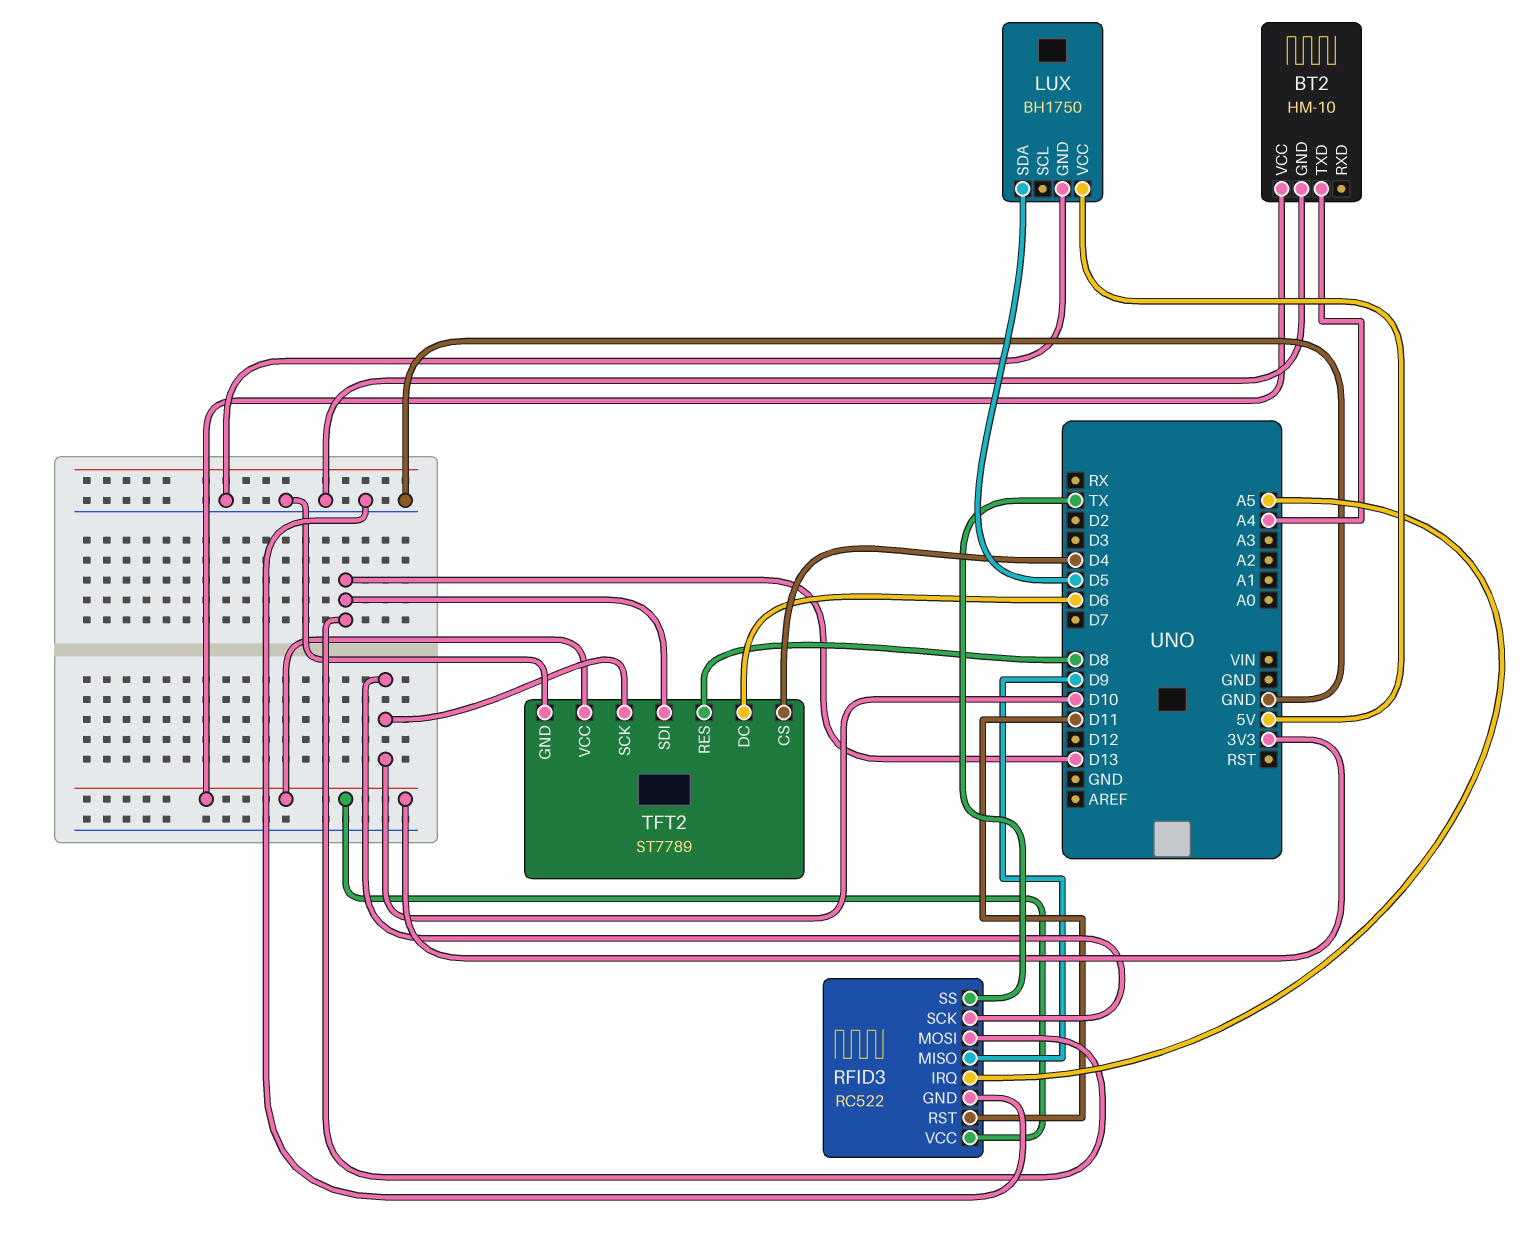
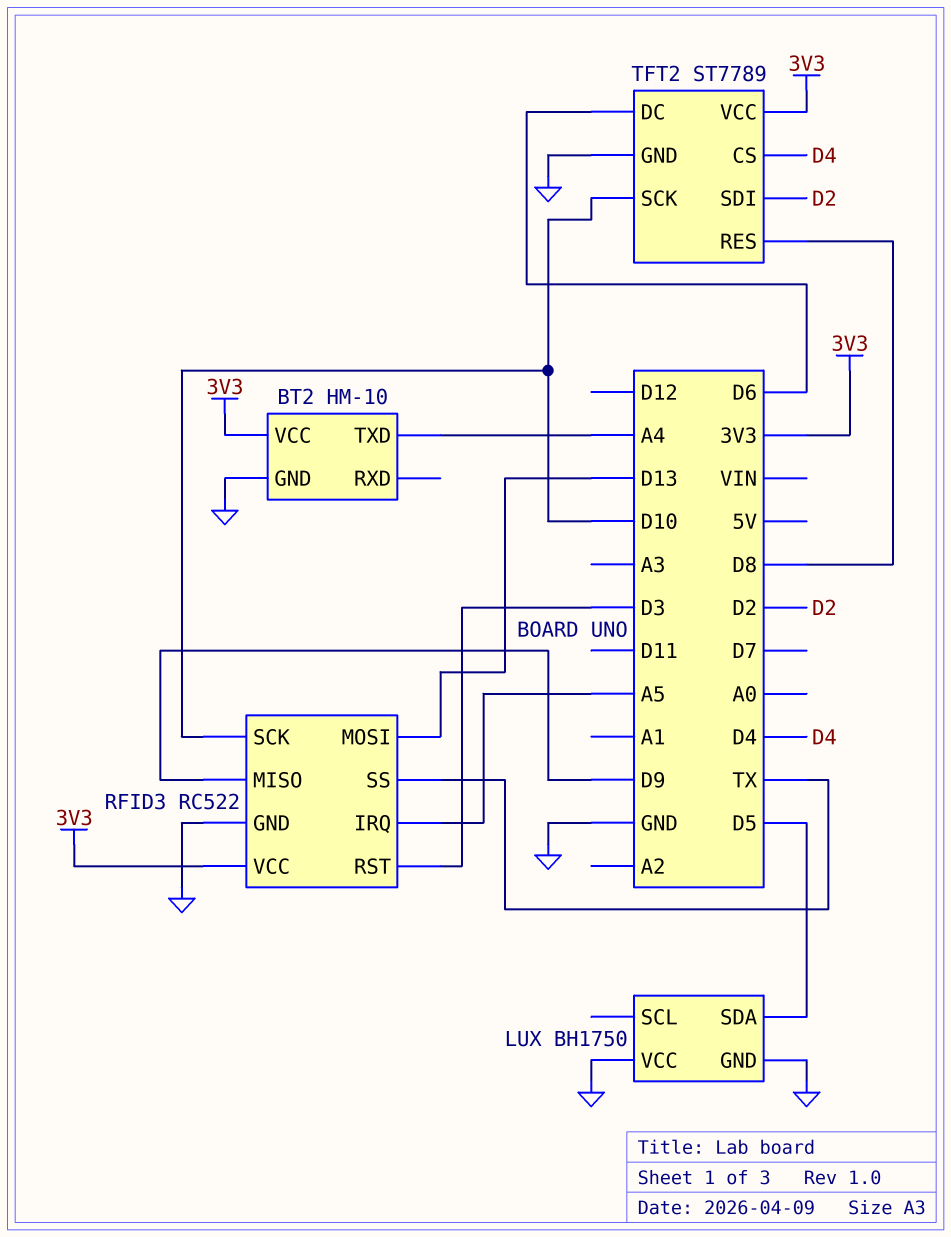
LUX pin VCC: 5V -> GND
RFID3 pin RST: D11 -> D3
TFT2 pin SDI: D13 -> D2

